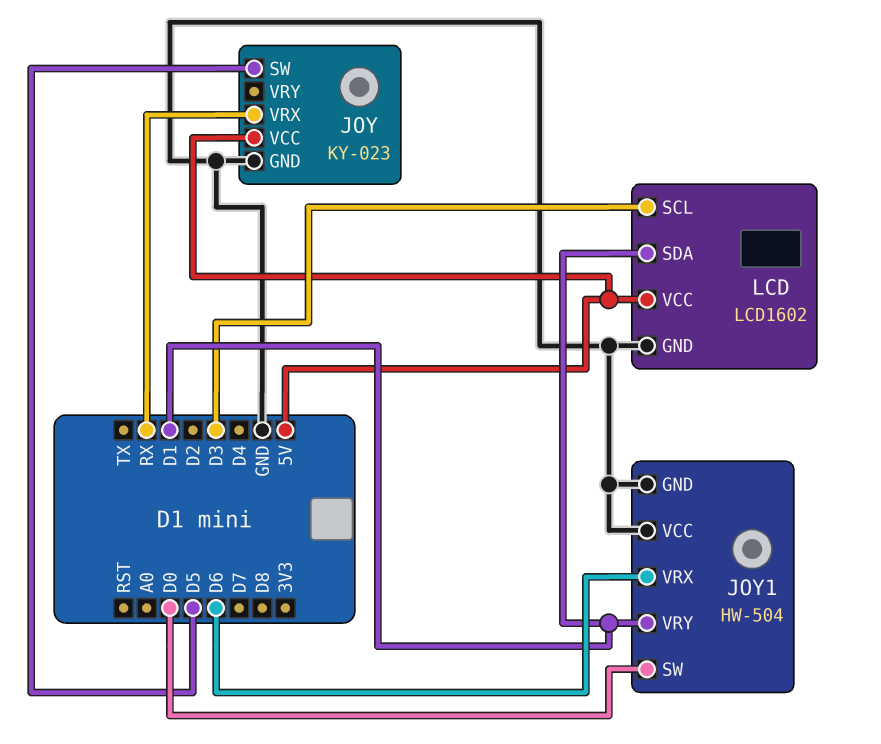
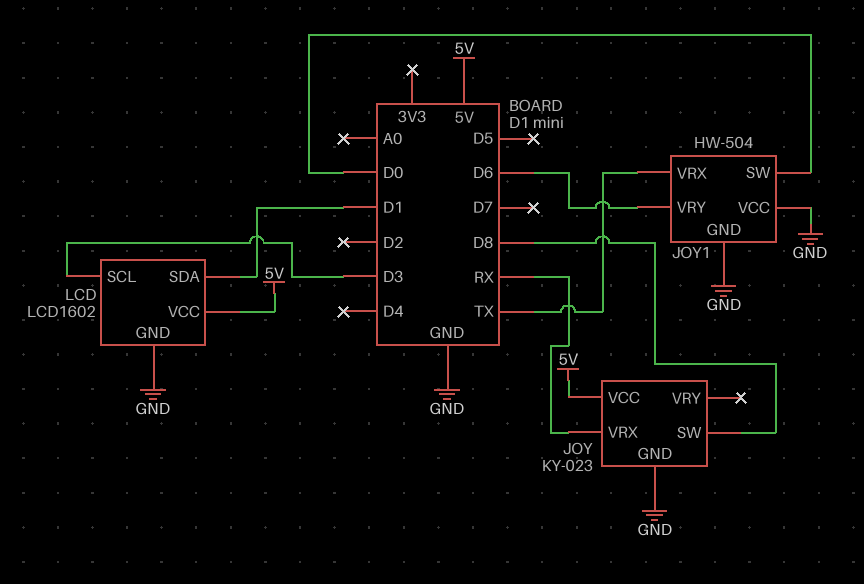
JOY pin SW: D5 -> D8
JOY1 pin VRX: D6 -> TX
JOY1 pin VRY: D1 -> D6

